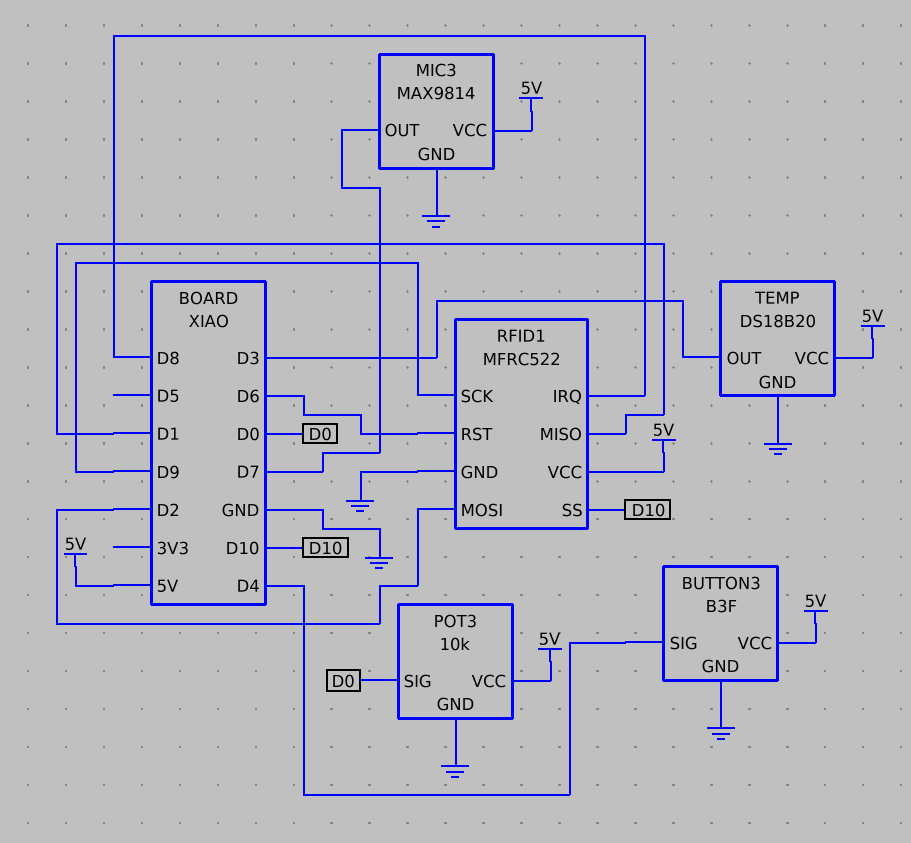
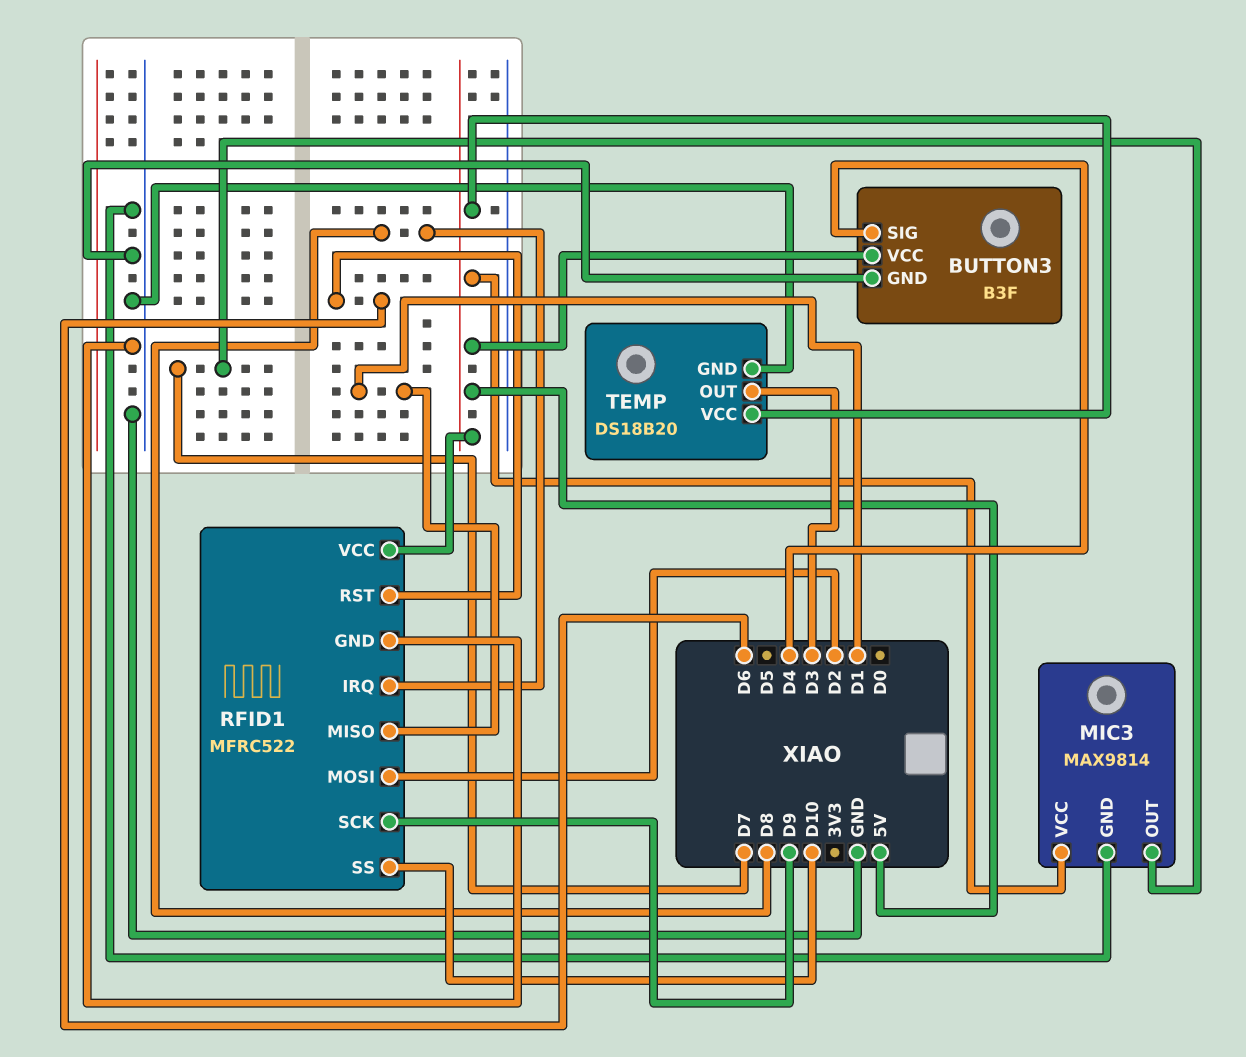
POT3: 10k -> none
POT3 pin GND: GND -> none
POT3 pin SIG: D0 -> none
POT3 pin VCC: 5V -> none

